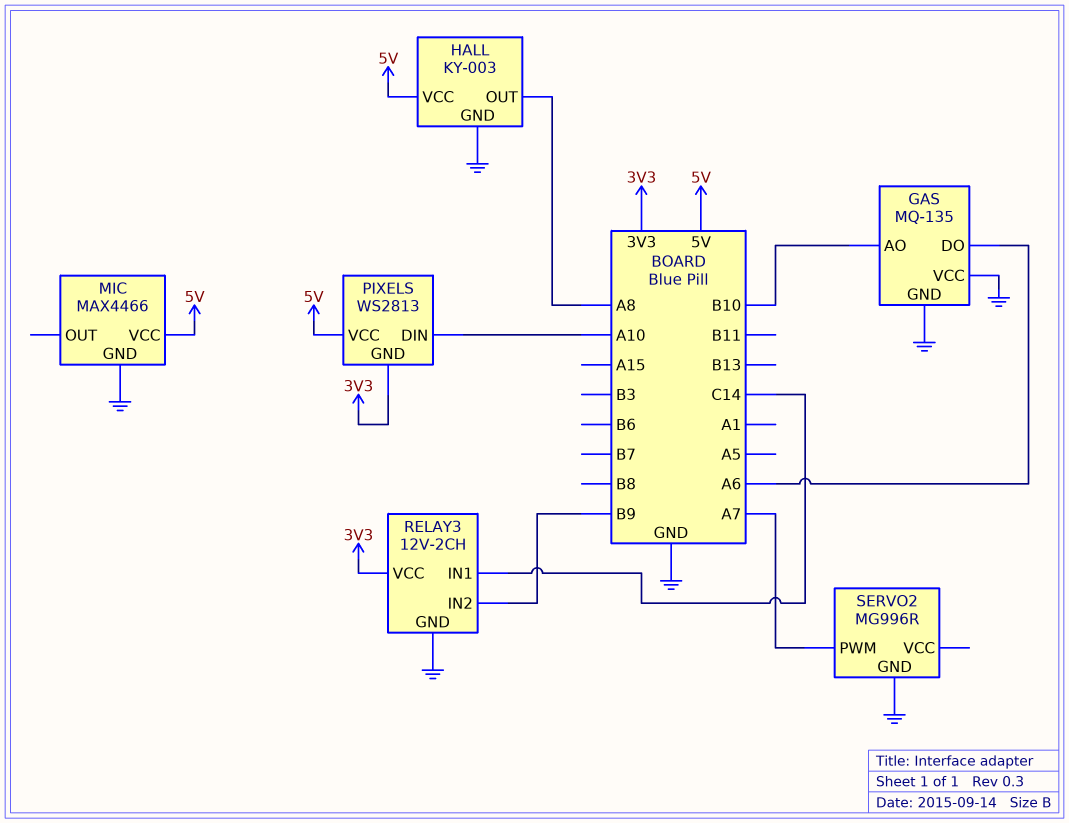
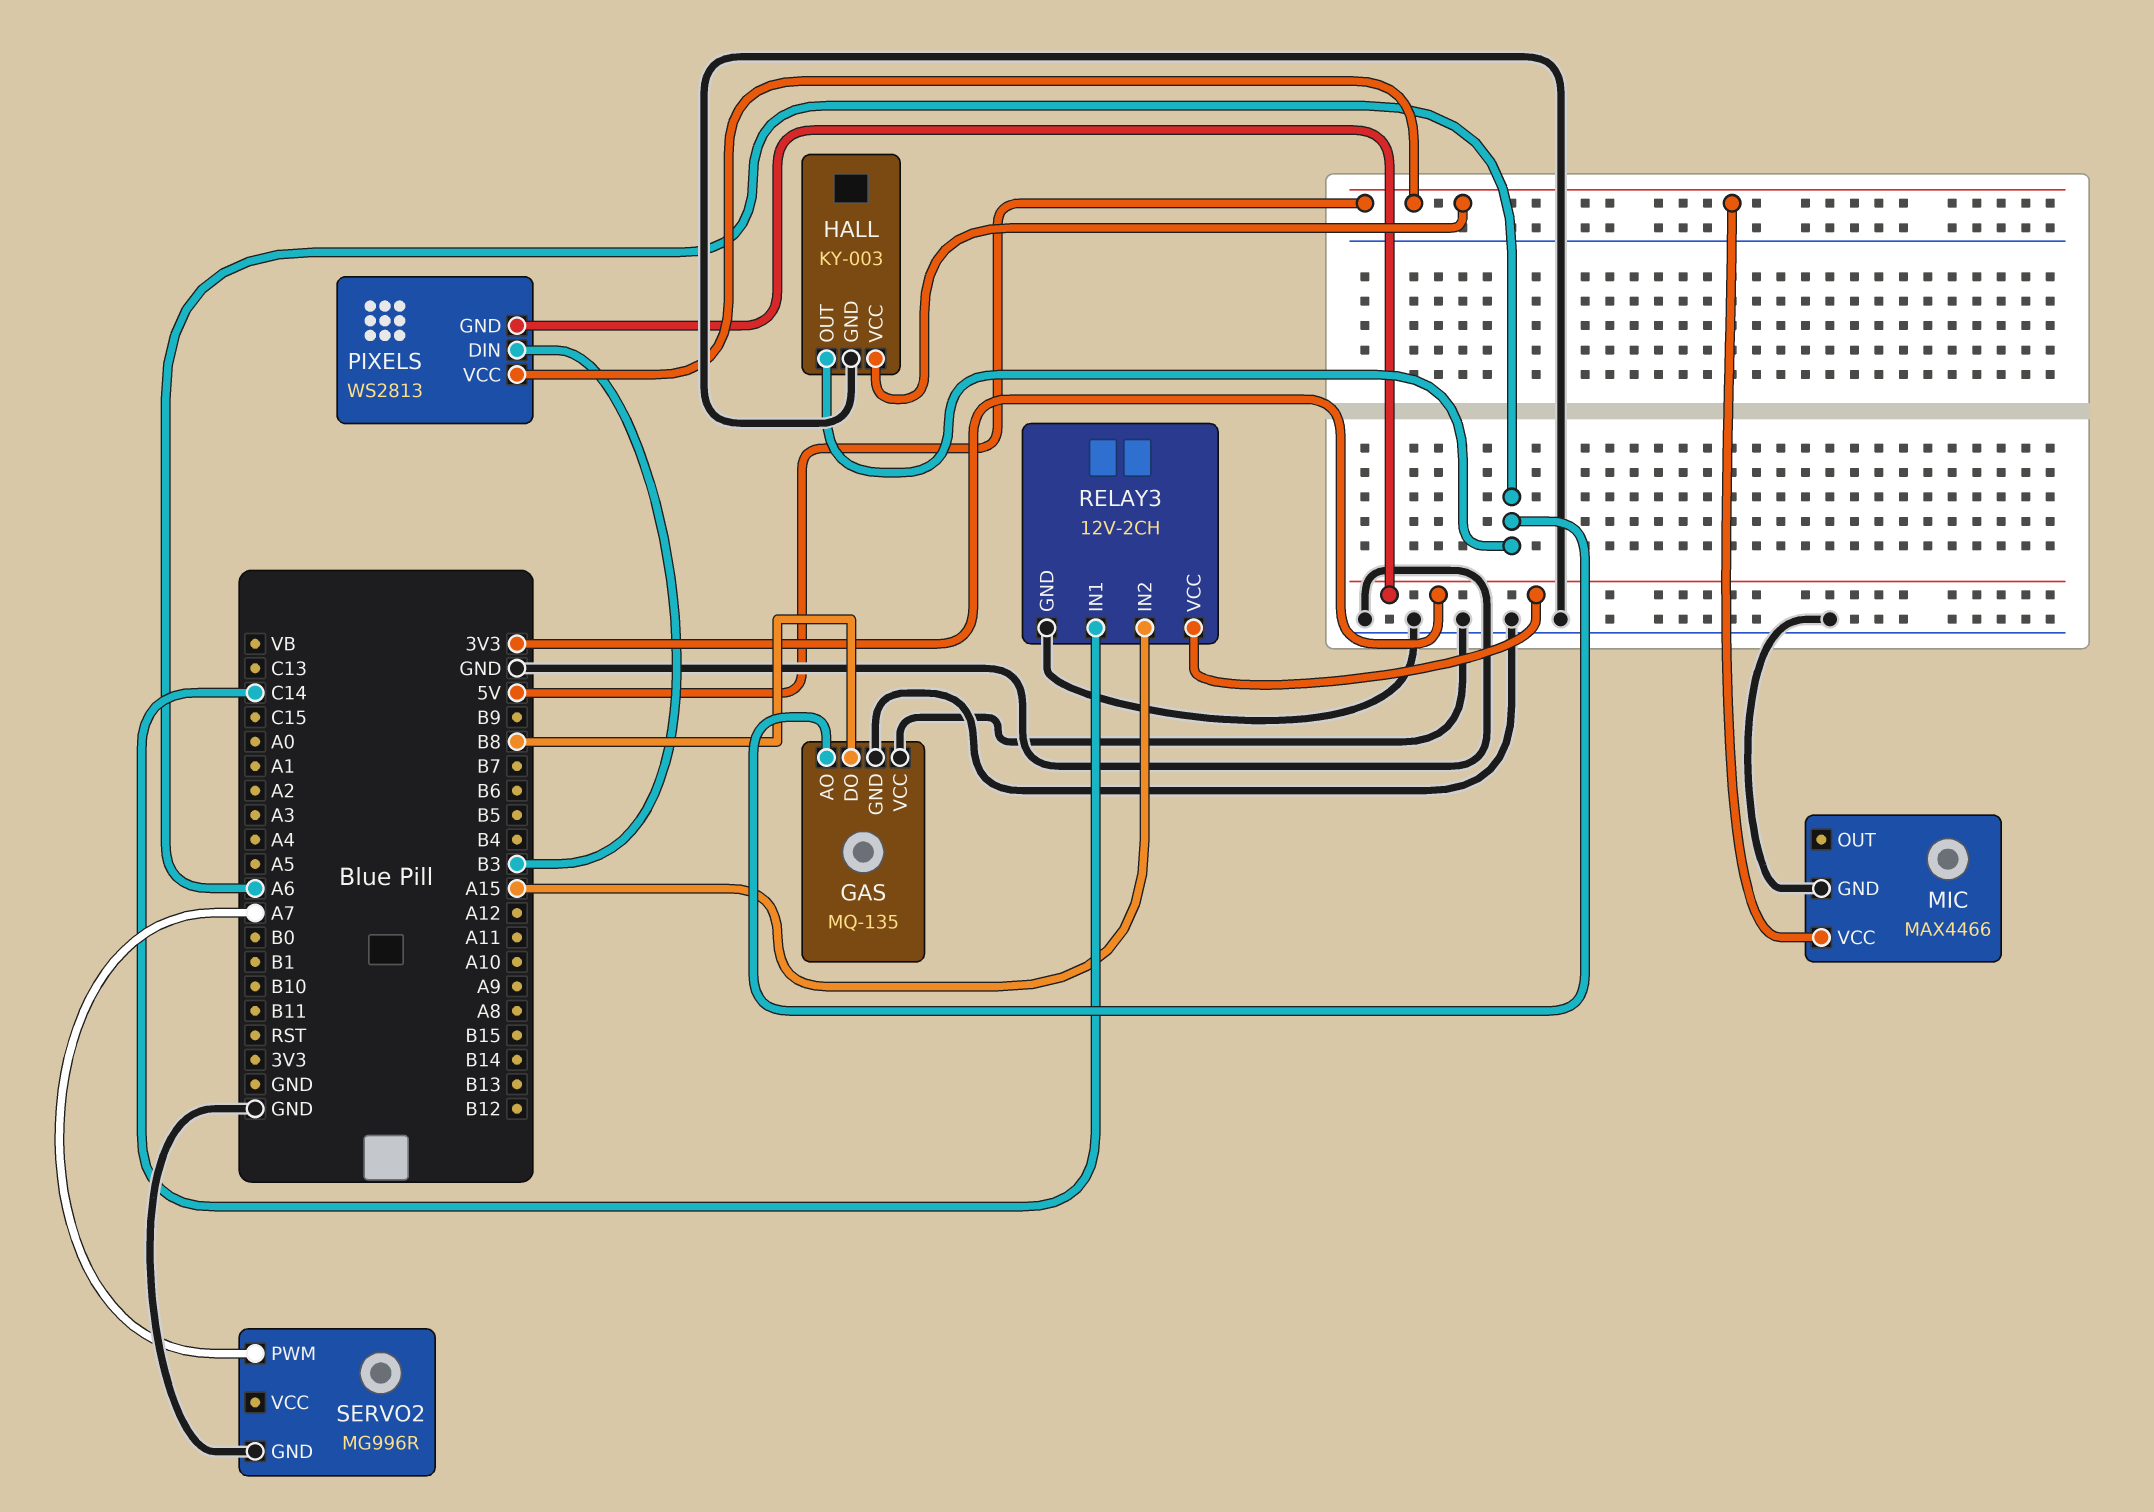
GAS pin AO: B10 -> A6
GAS pin DO: A6 -> B8
HALL pin OUT: A8 -> A6
PIXELS pin DIN: A10 -> B3
RELAY3 pin IN2: B9 -> A15

